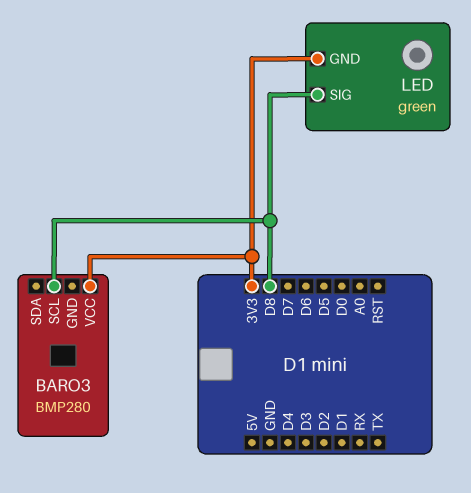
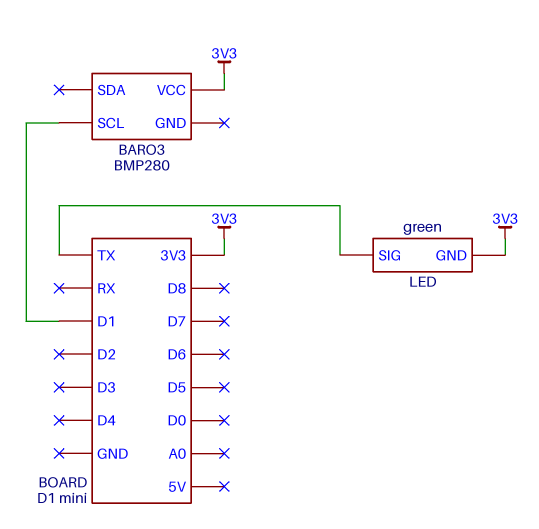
BARO3 pin SCL: D8 -> D1
LED pin SIG: D8 -> TX

